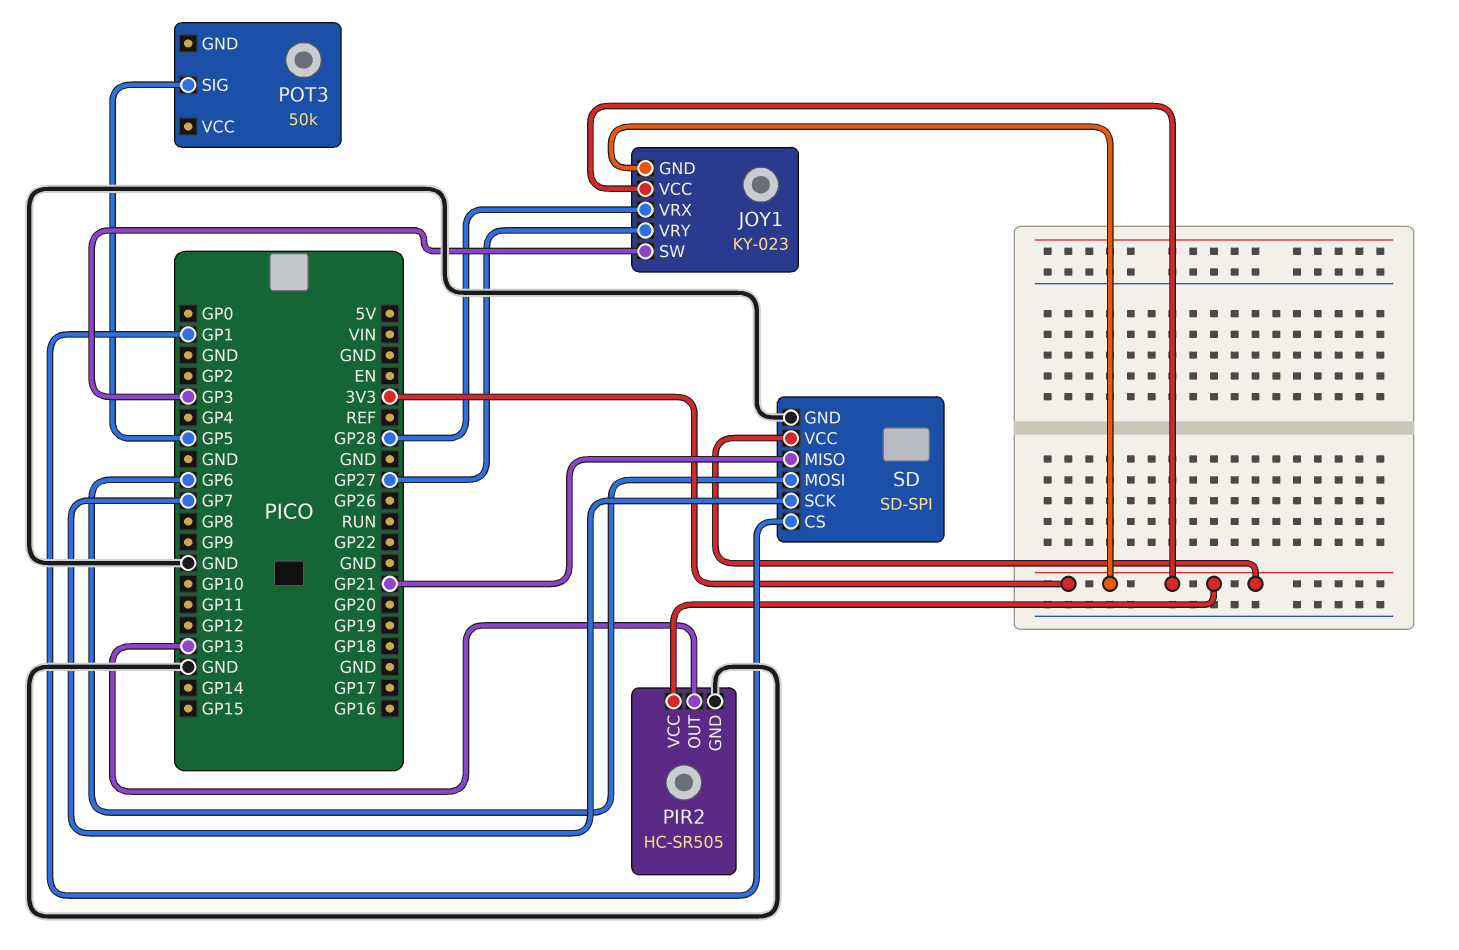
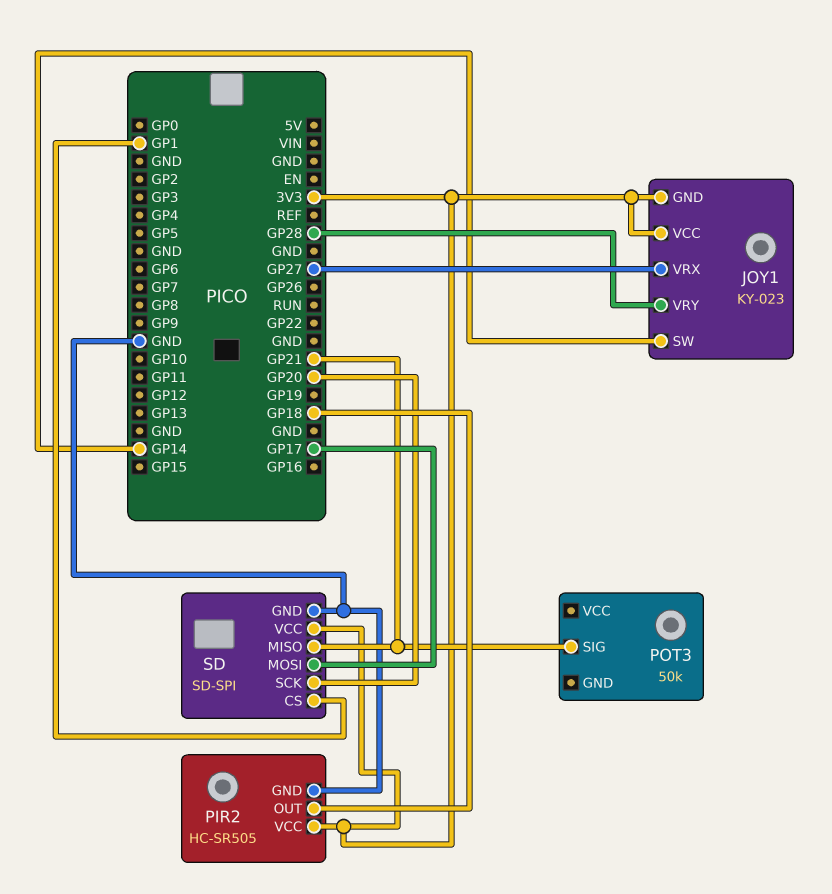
JOY1 pin SW: GP3 -> GP14
JOY1 pin VRX: GP28 -> GP27
JOY1 pin VRY: GP27 -> GP28
PIR2 pin OUT: GP13 -> GP18
POT3 pin SIG: GP5 -> GP21
SD pin MOSI: GP6 -> GP17
SD pin SCK: GP7 -> GP20

